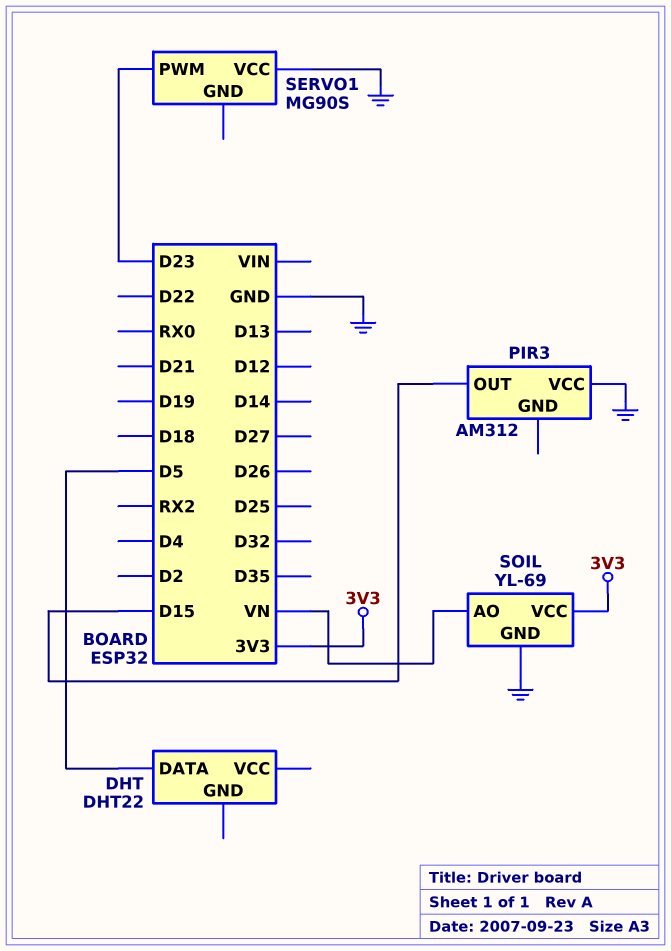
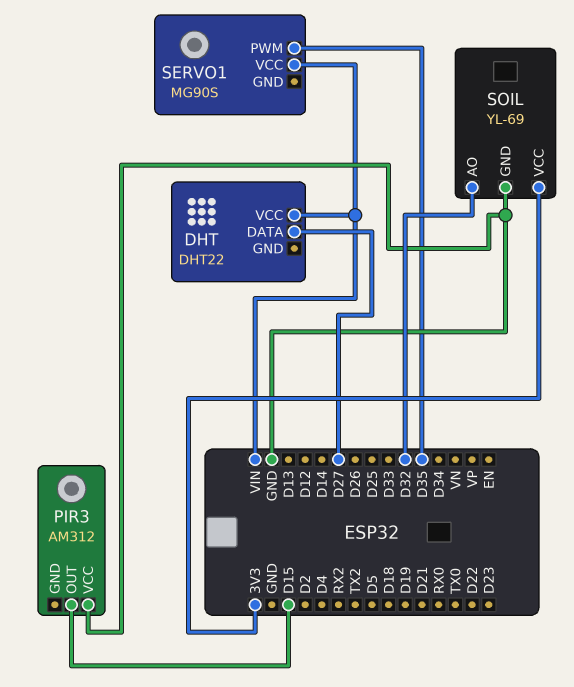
DHT pin DATA: D5 -> D27
DHT pin VCC: none -> VIN
SERVO1 pin PWM: D23 -> D35
SERVO1 pin VCC: GND -> VIN
SOIL pin AO: VN -> D32

